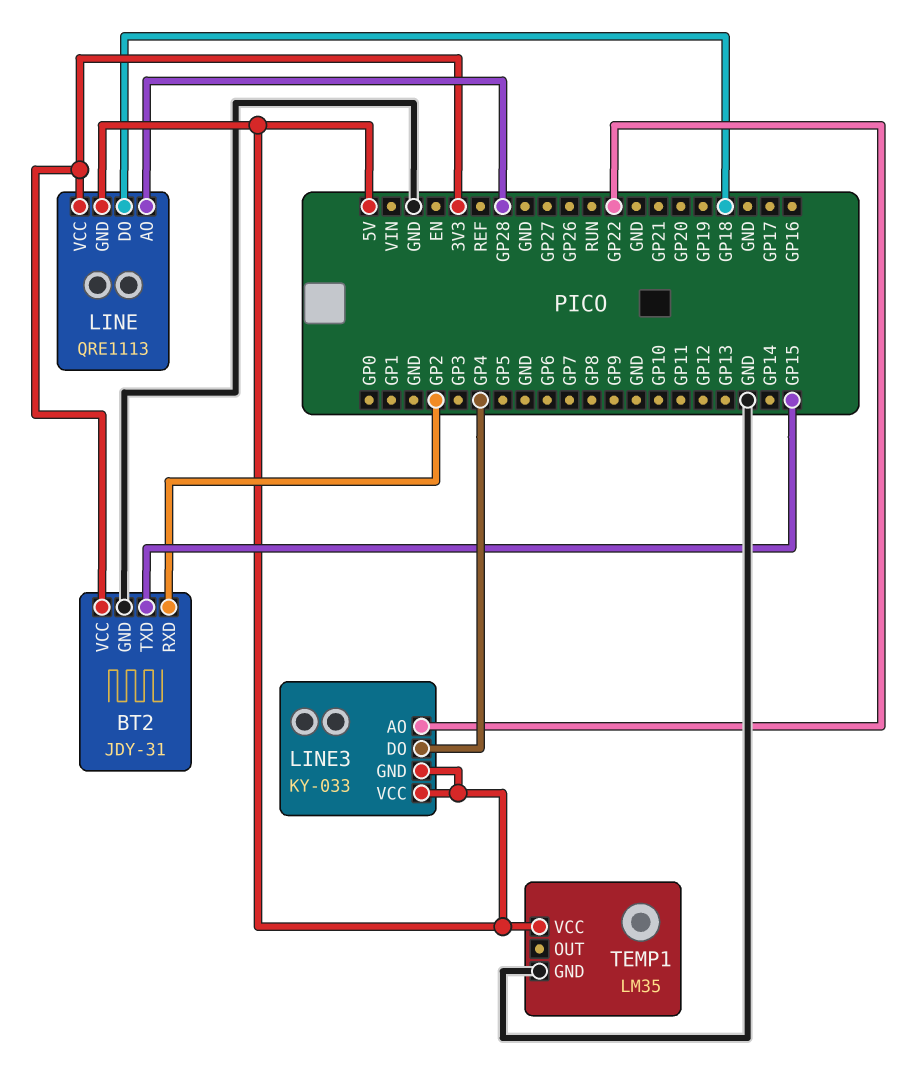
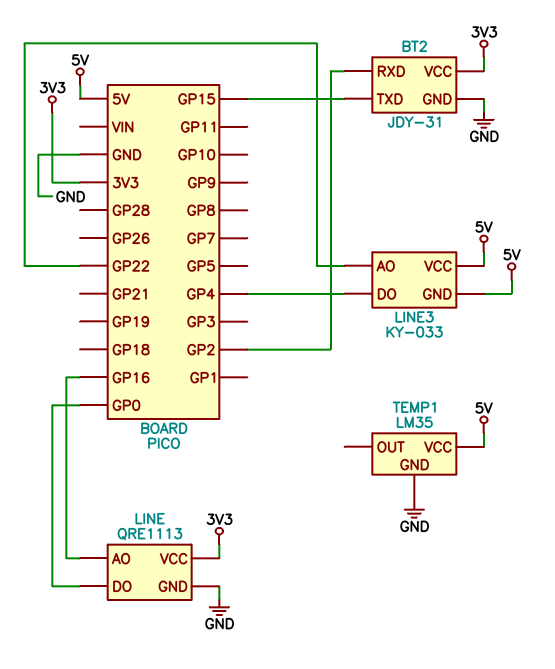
LINE pin AO: GP28 -> GP16
LINE pin DO: GP18 -> GP0
LINE pin GND: 5V -> GND

